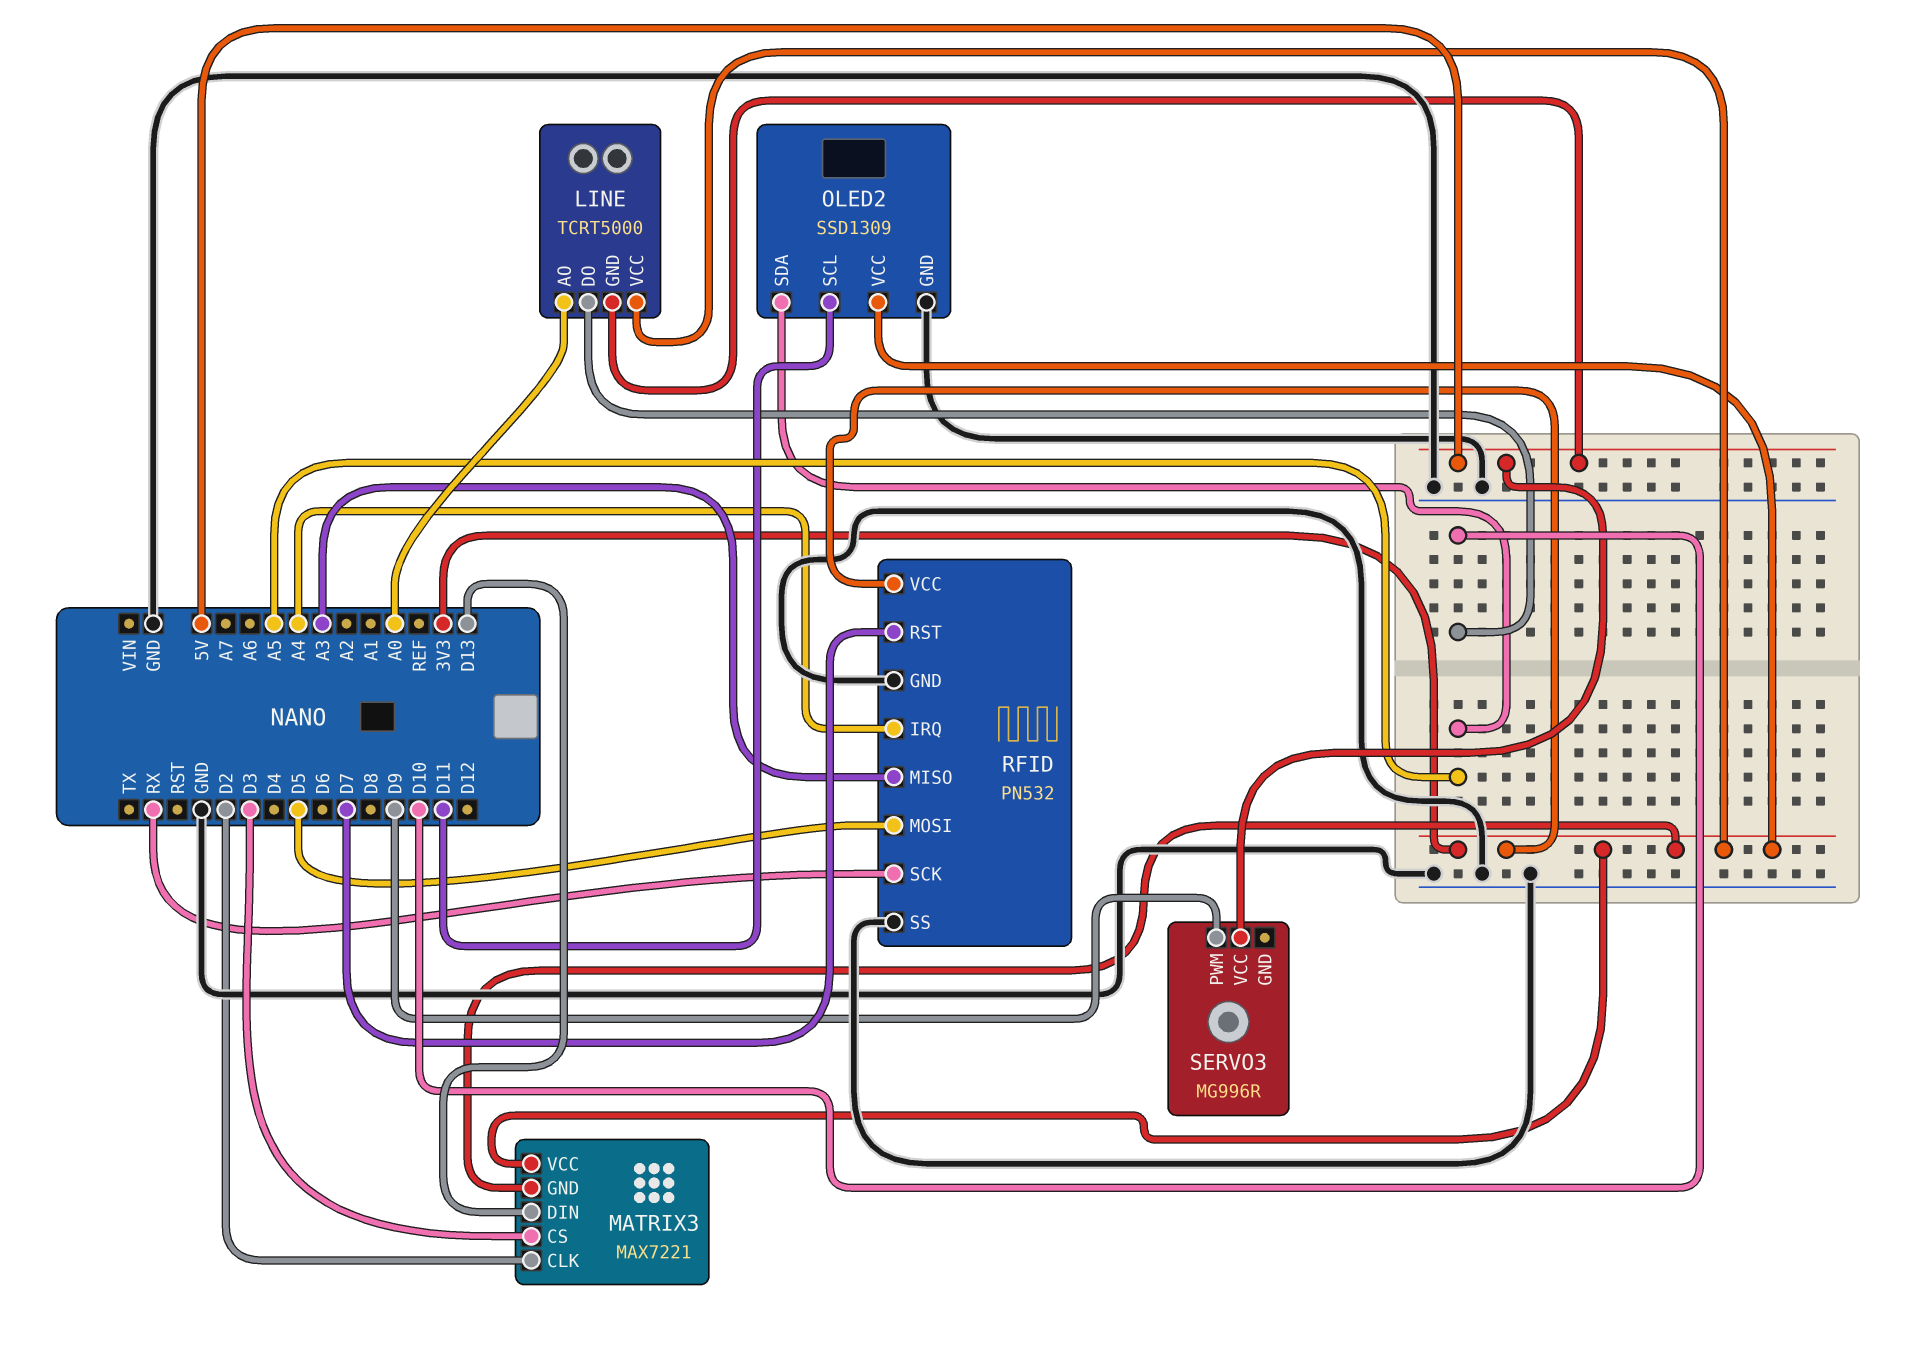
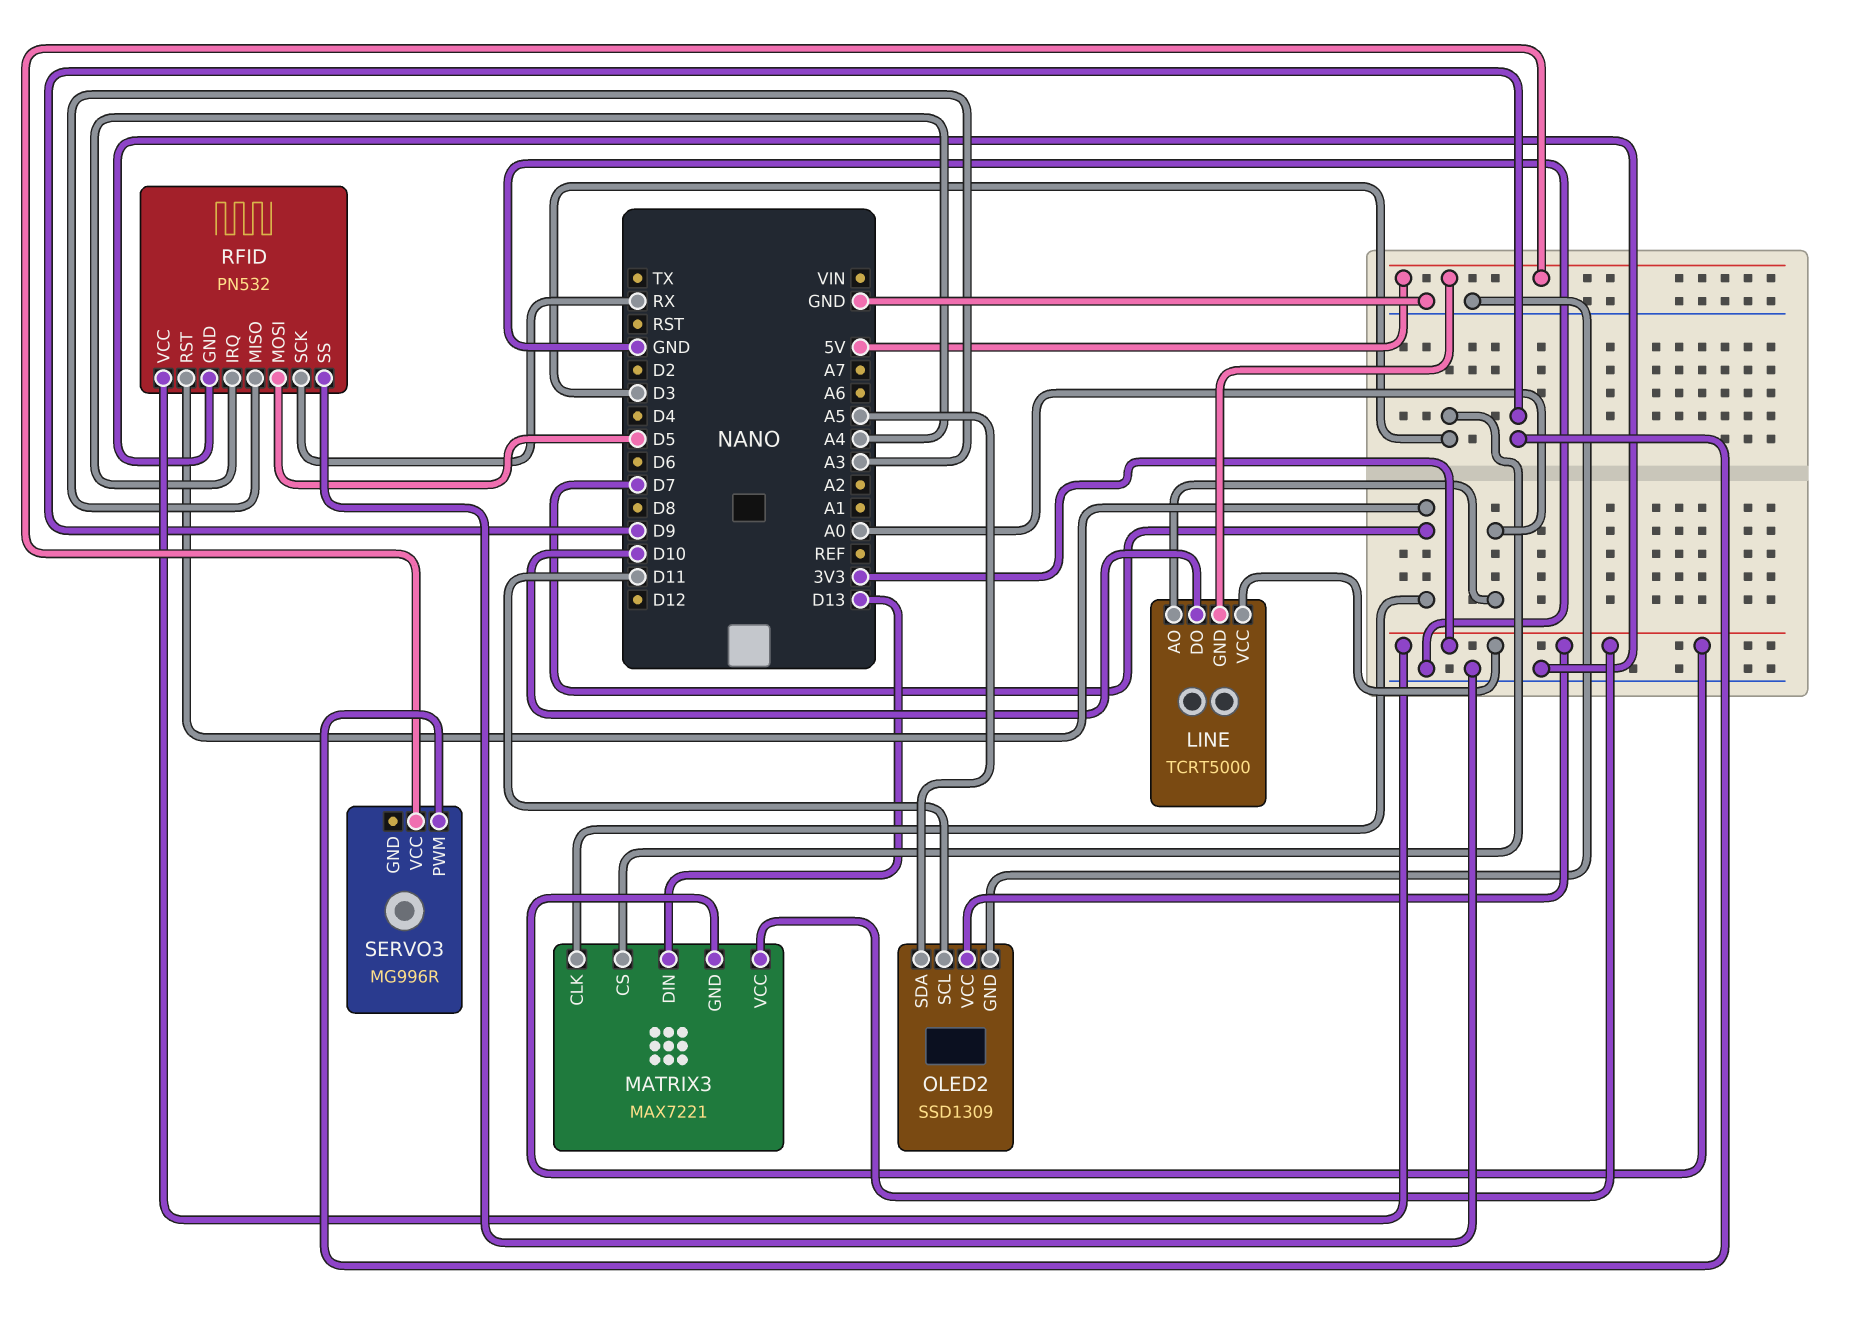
MATRIX3 pin CLK: D2 -> D7

